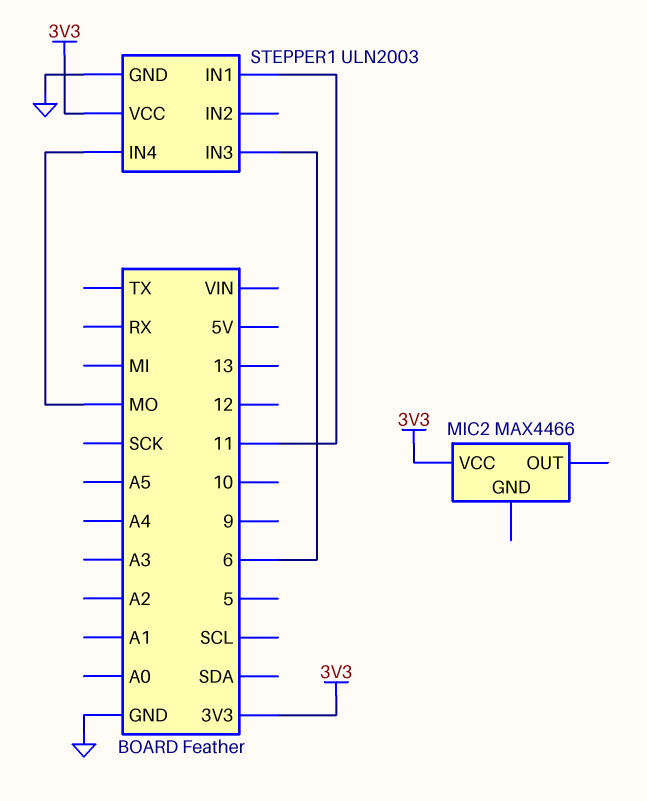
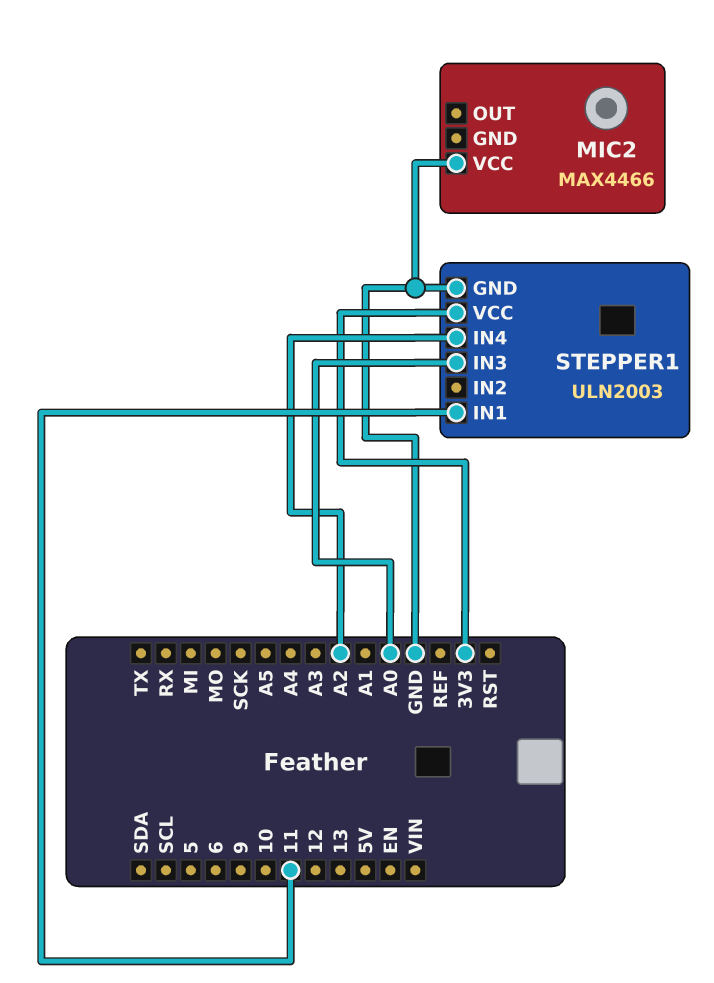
MIC2 pin VCC: 3V3 -> GND
STEPPER1 pin IN3: 6 -> A0
STEPPER1 pin IN4: MO -> A2

